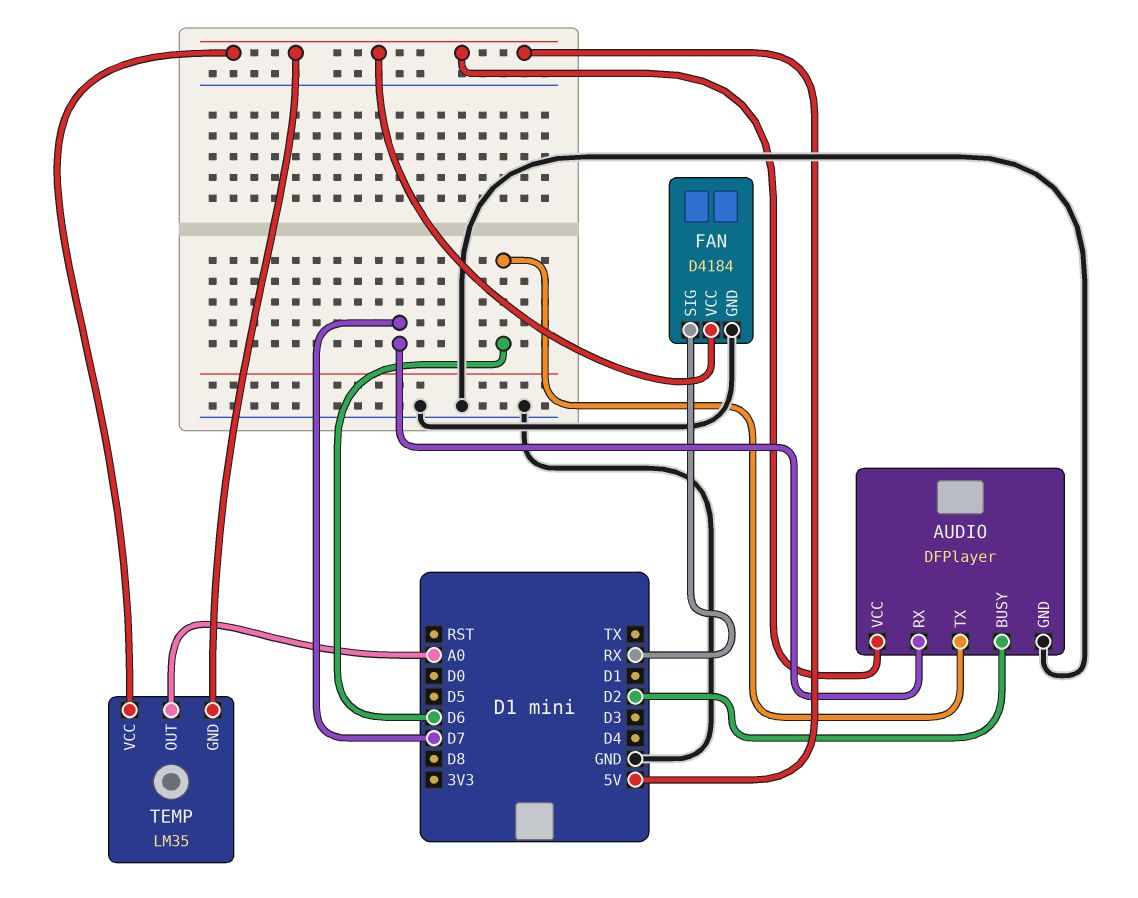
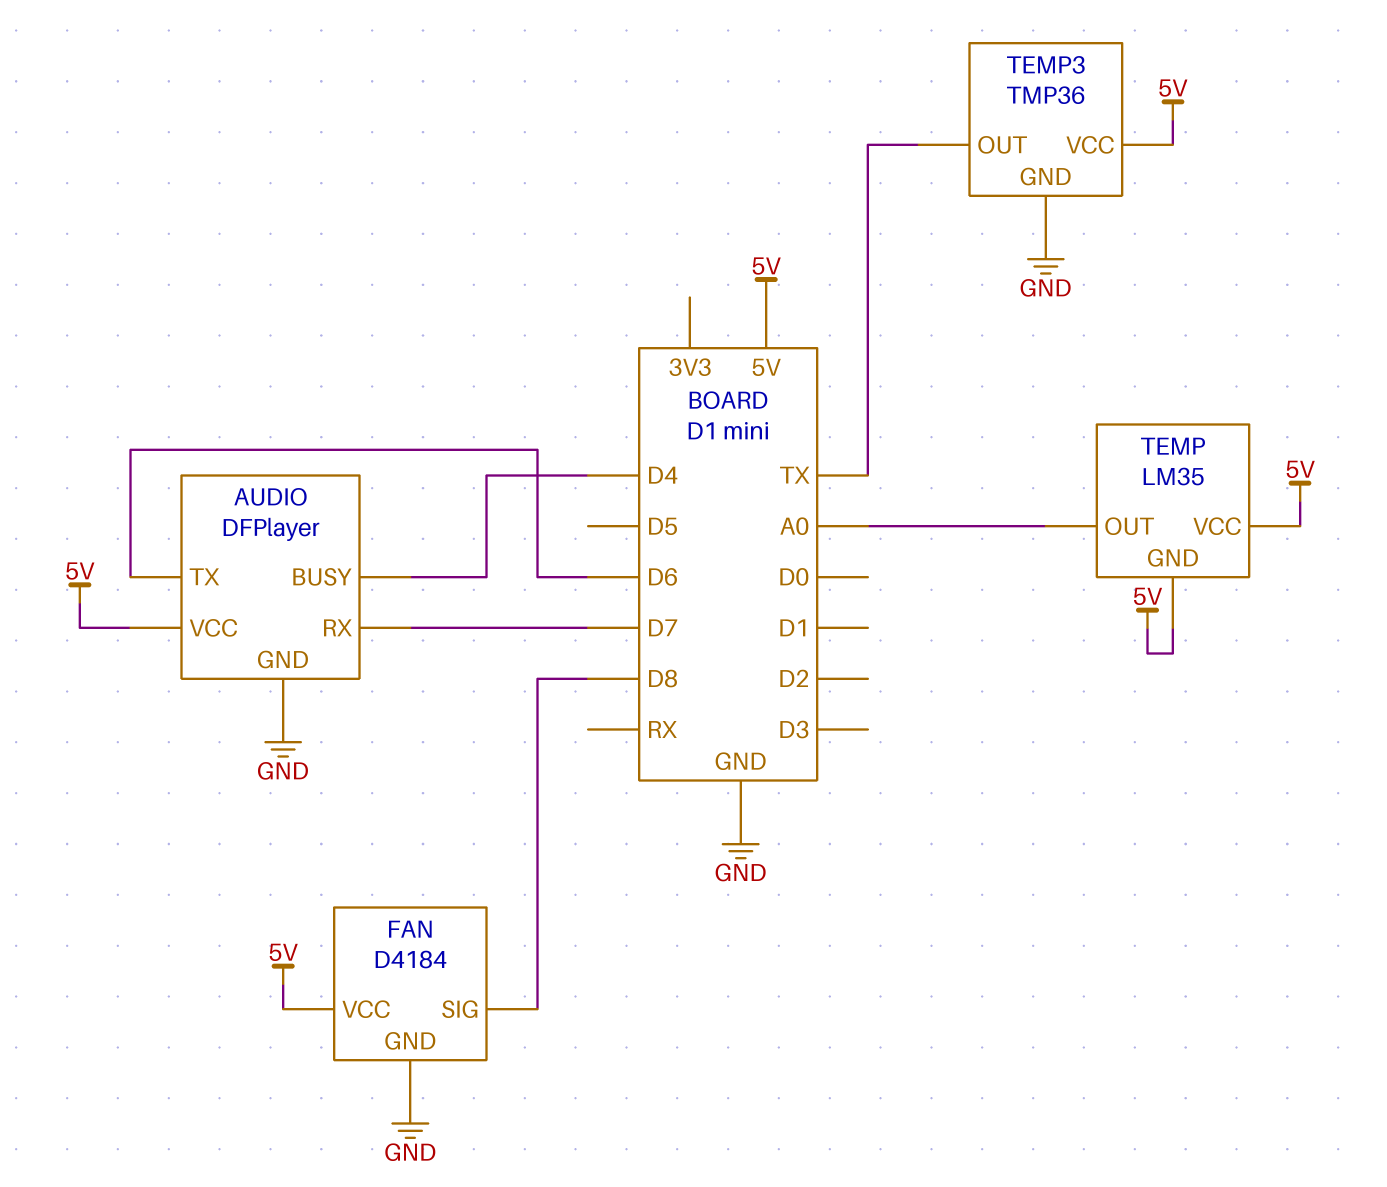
AUDIO pin BUSY: D2 -> D4
FAN pin SIG: RX -> D8
TEMP3: none -> TMP36
TEMP3 pin GND: none -> GND
TEMP3 pin OUT: none -> TX
TEMP3 pin VCC: none -> 5V

